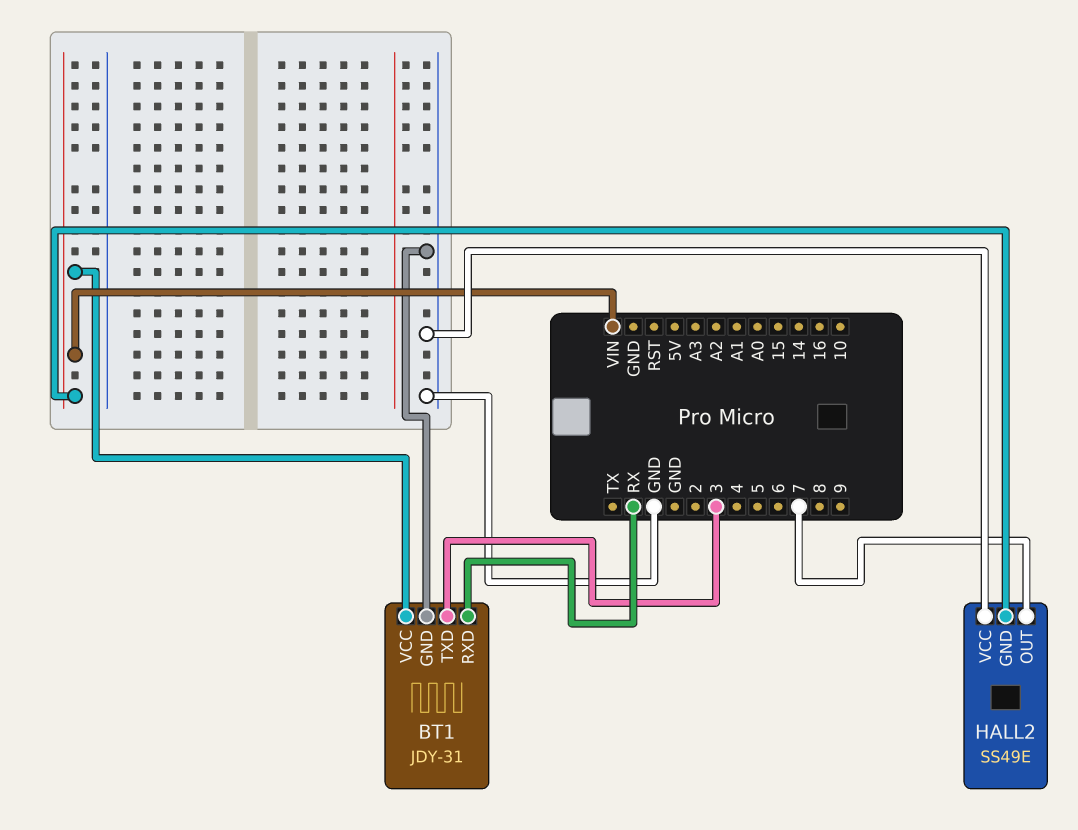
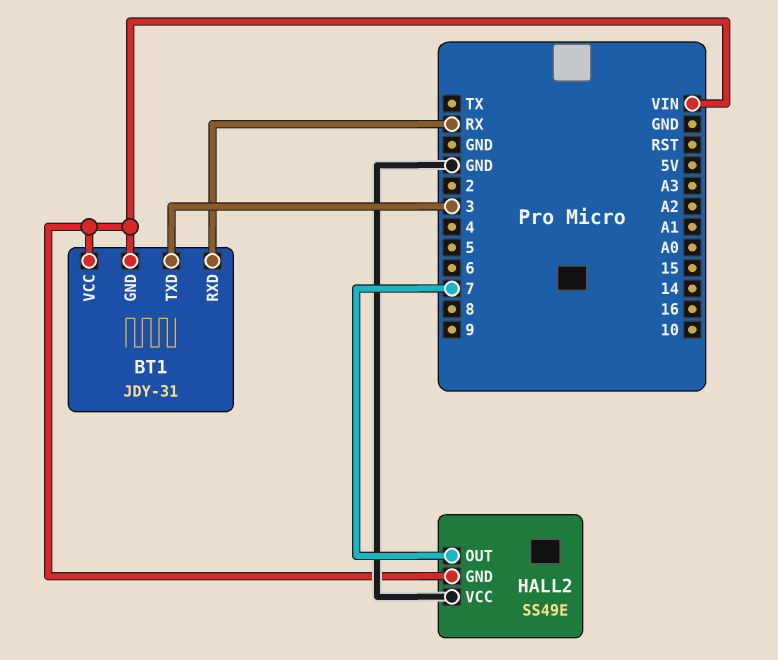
BT1 pin GND: GND -> VIN

